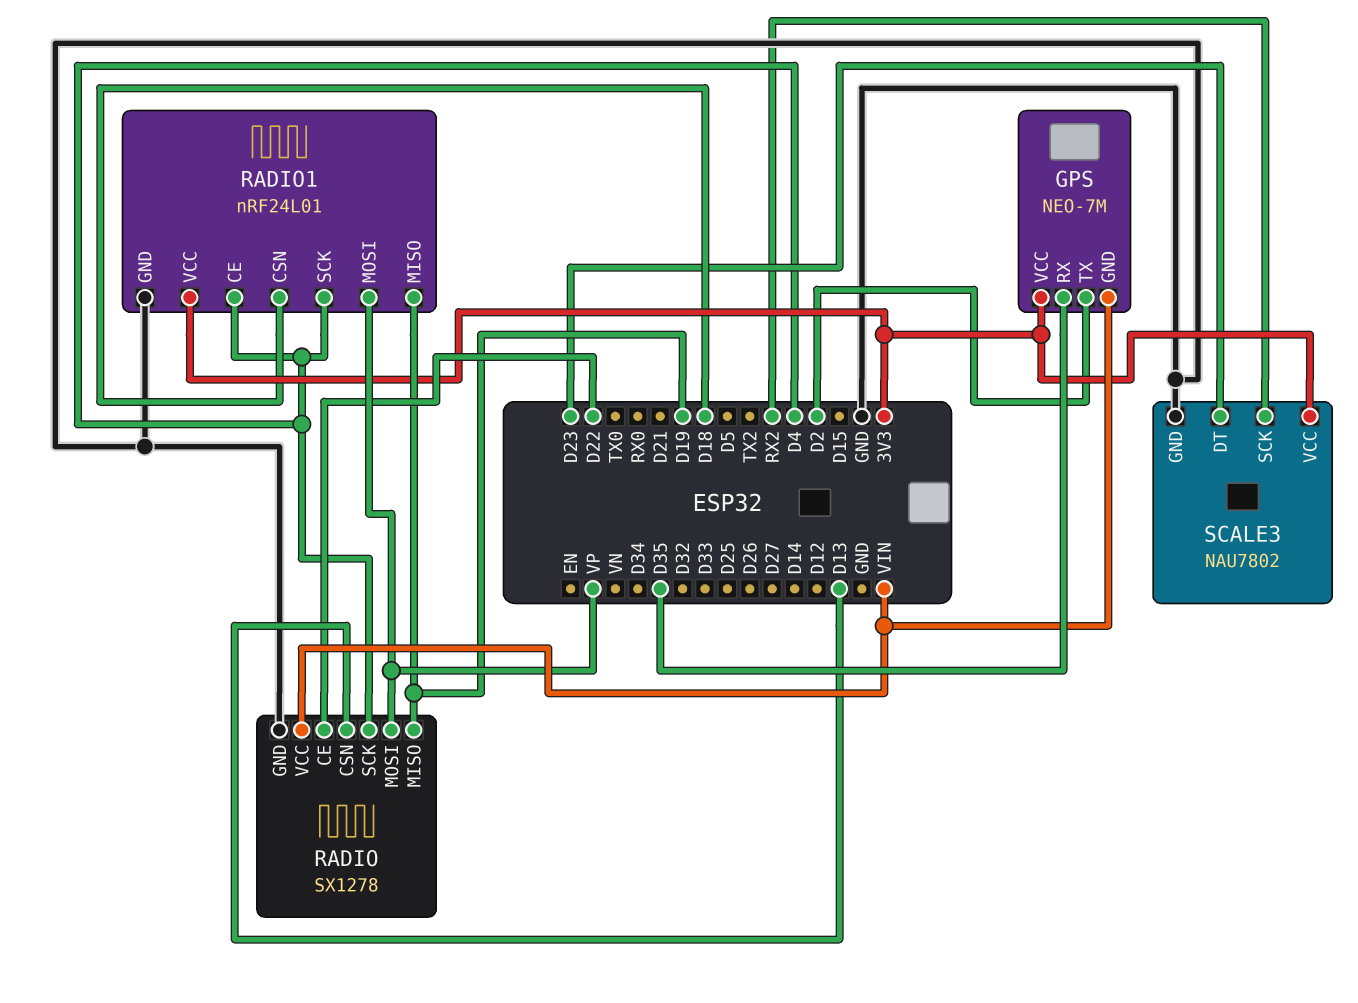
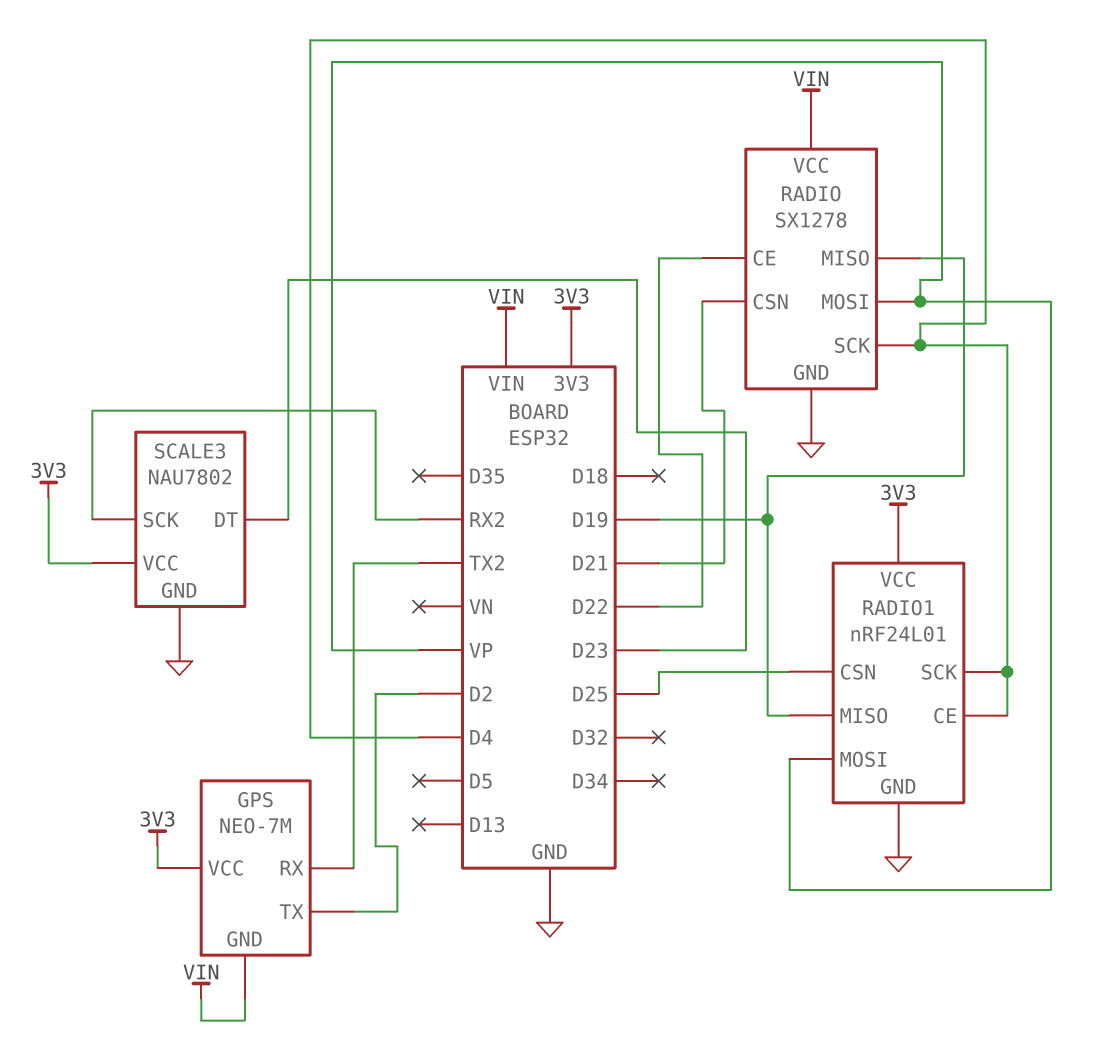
GPS pin RX: D35 -> TX2
RADIO pin CSN: D13 -> D21
RADIO1 pin CSN: D18 -> D25

